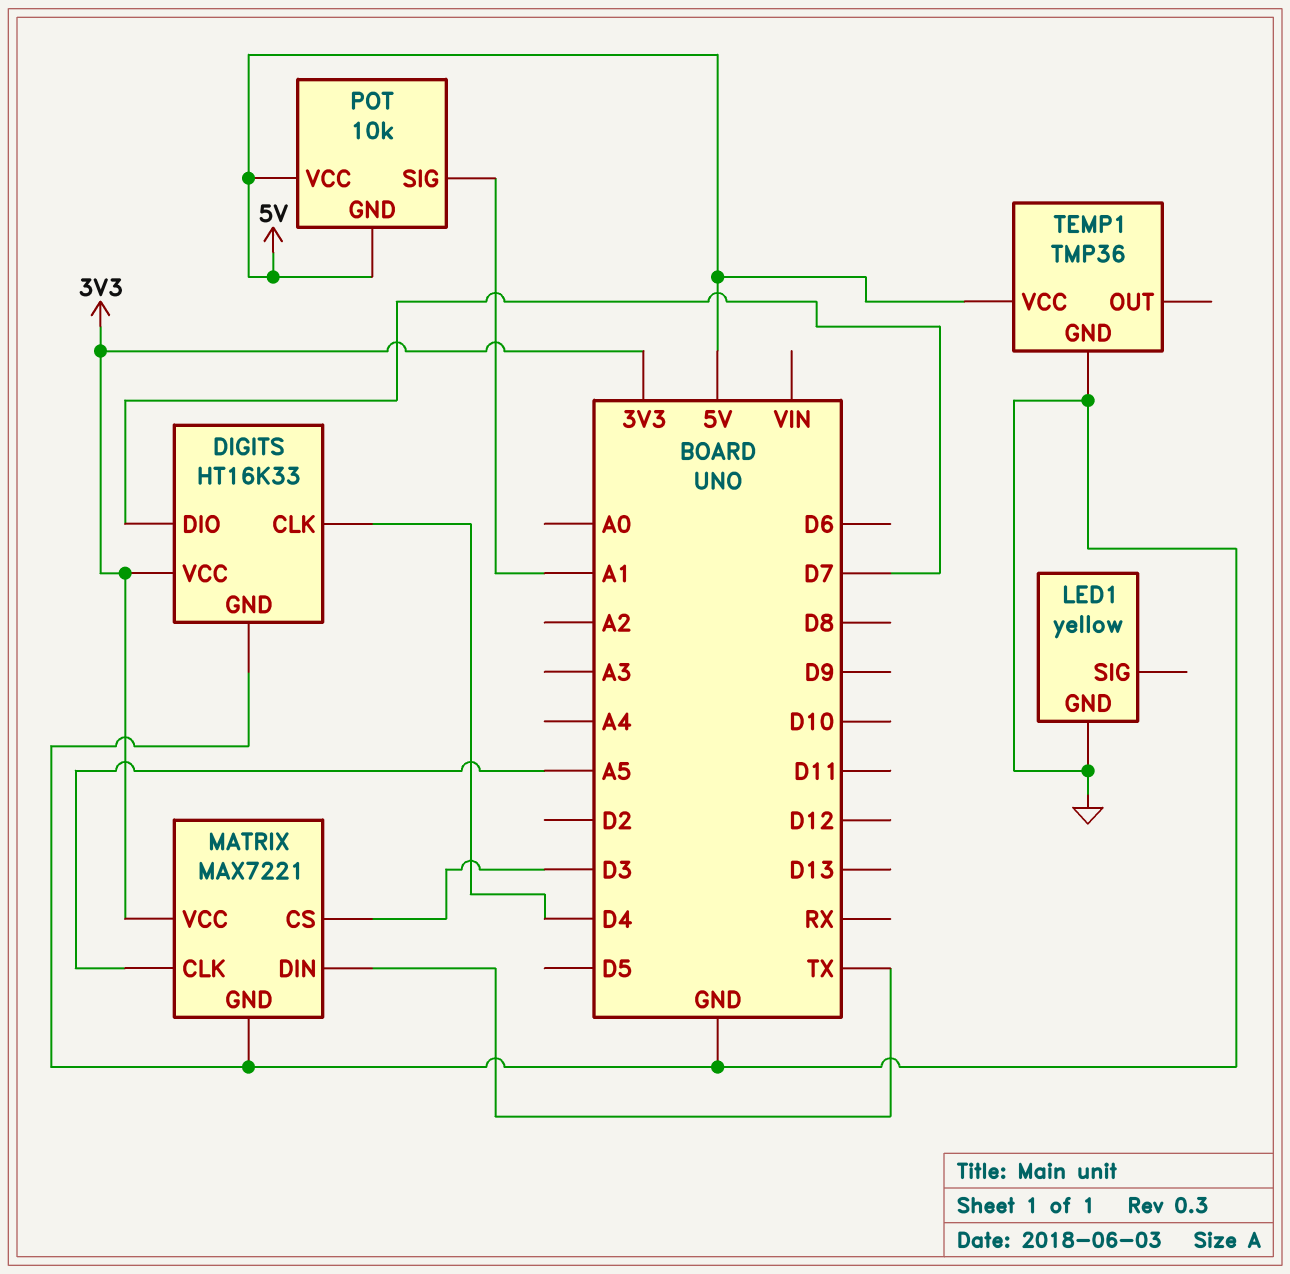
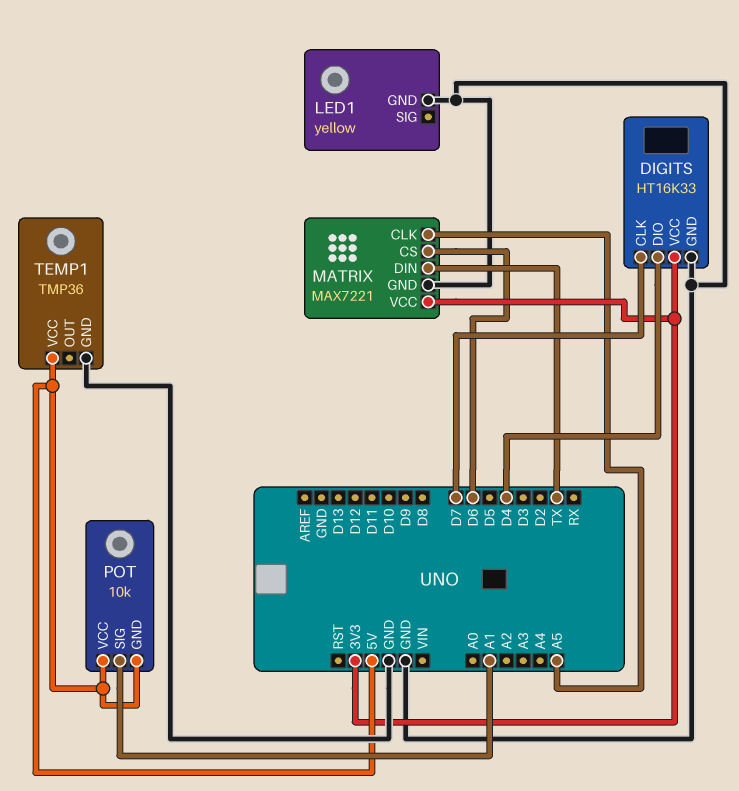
DIGITS pin CLK: D4 -> D7
DIGITS pin DIO: D7 -> D4
MATRIX pin CS: D3 -> D6

